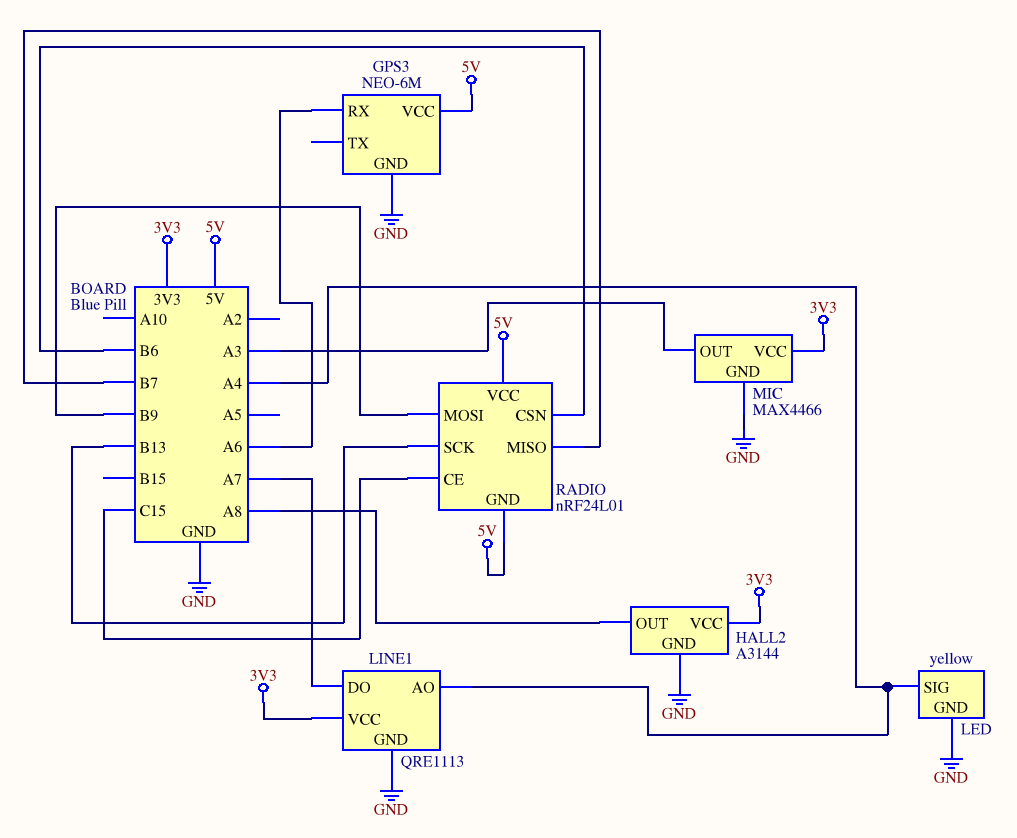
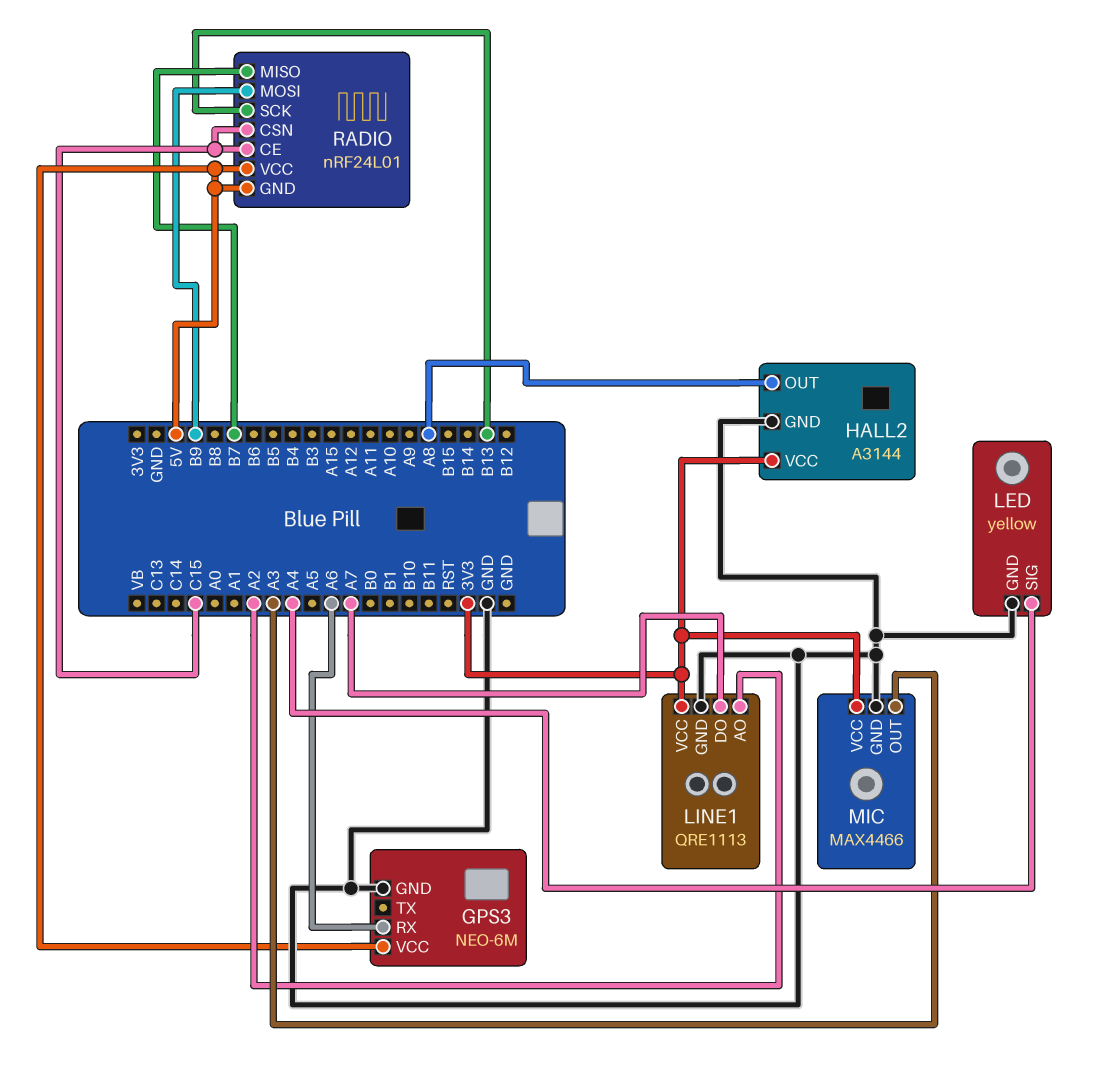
LINE1 pin AO: A4 -> A2
RADIO pin CSN: B6 -> C15

